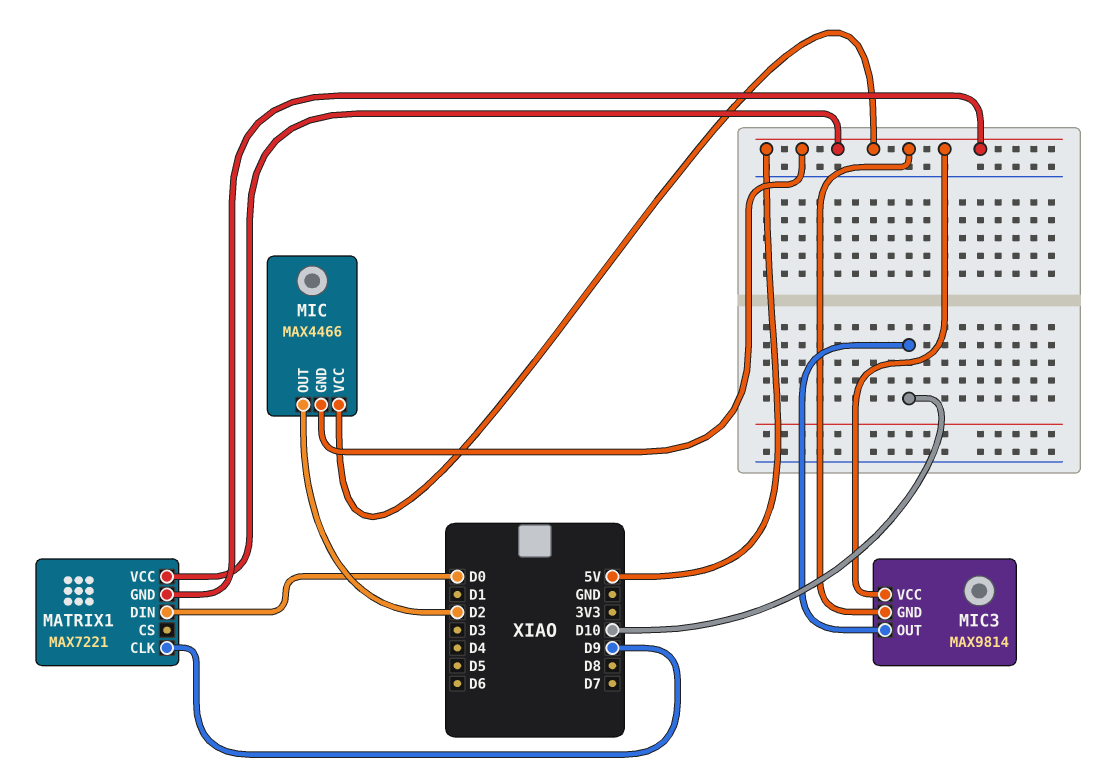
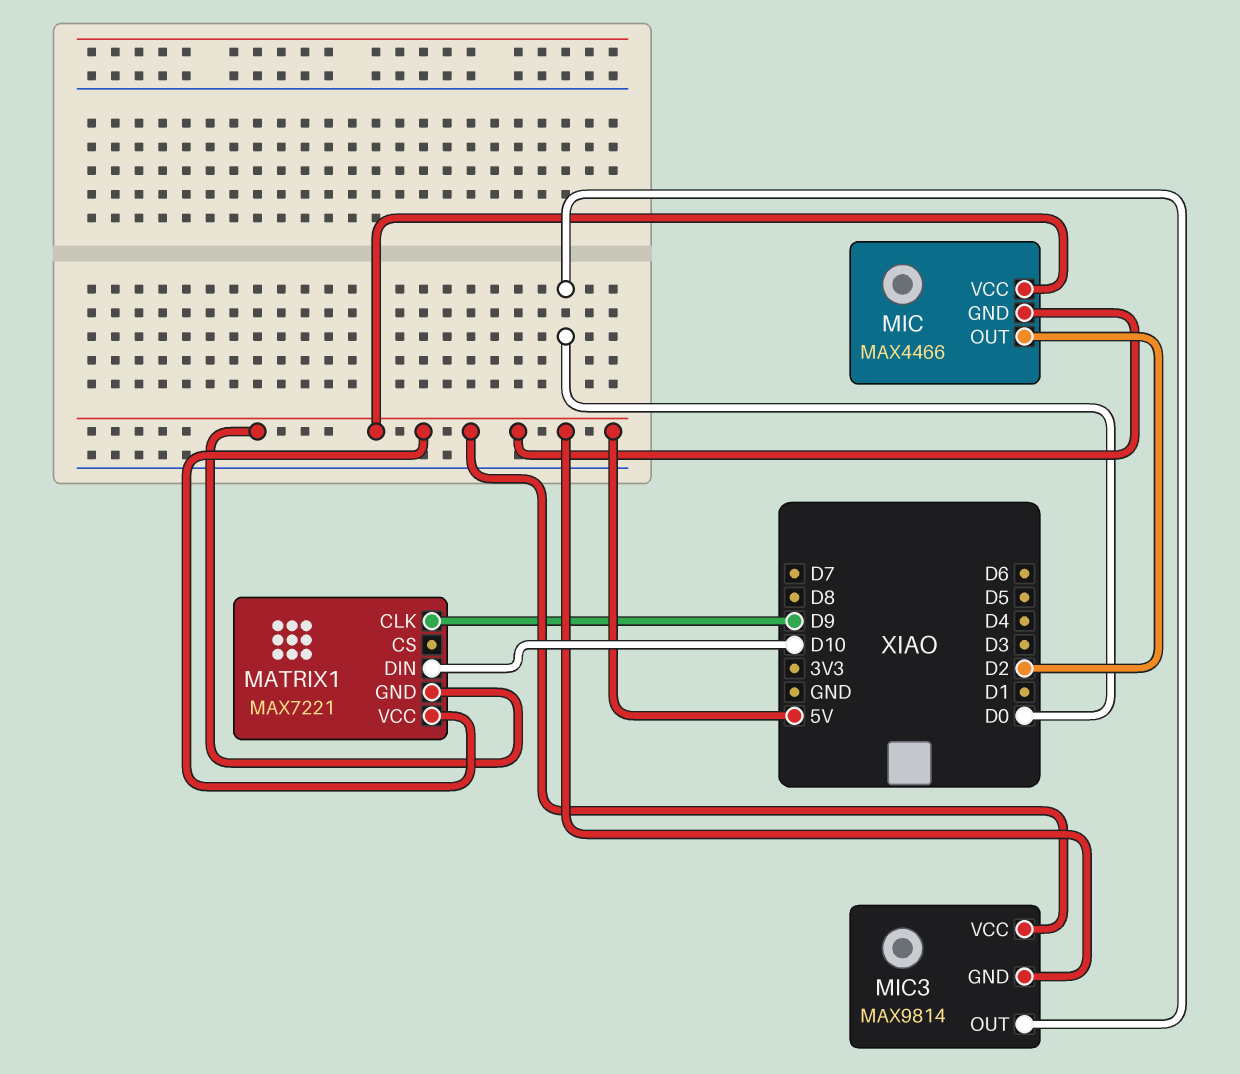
MATRIX1 pin DIN: D0 -> D10
MIC3 pin OUT: D10 -> D0

